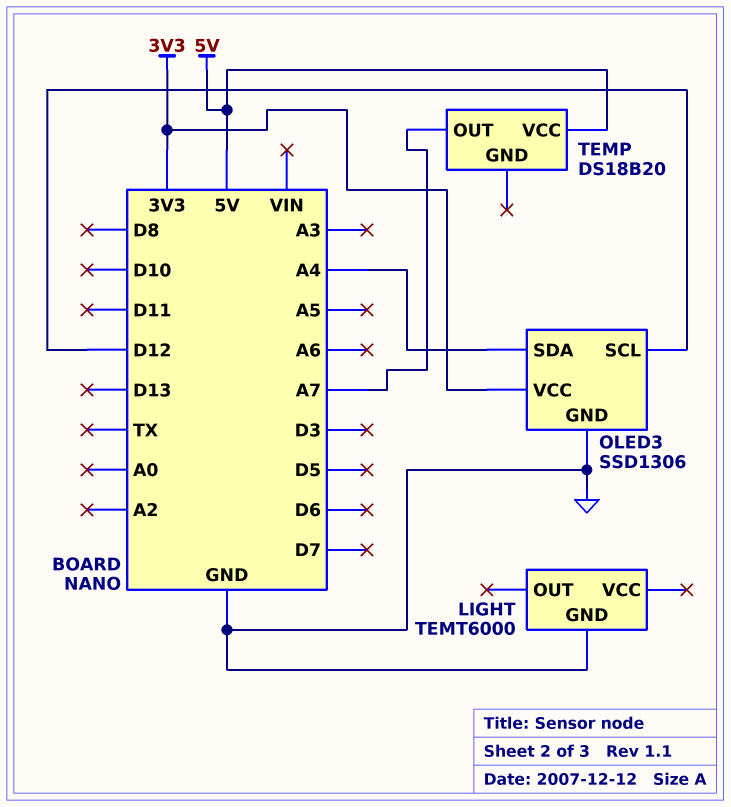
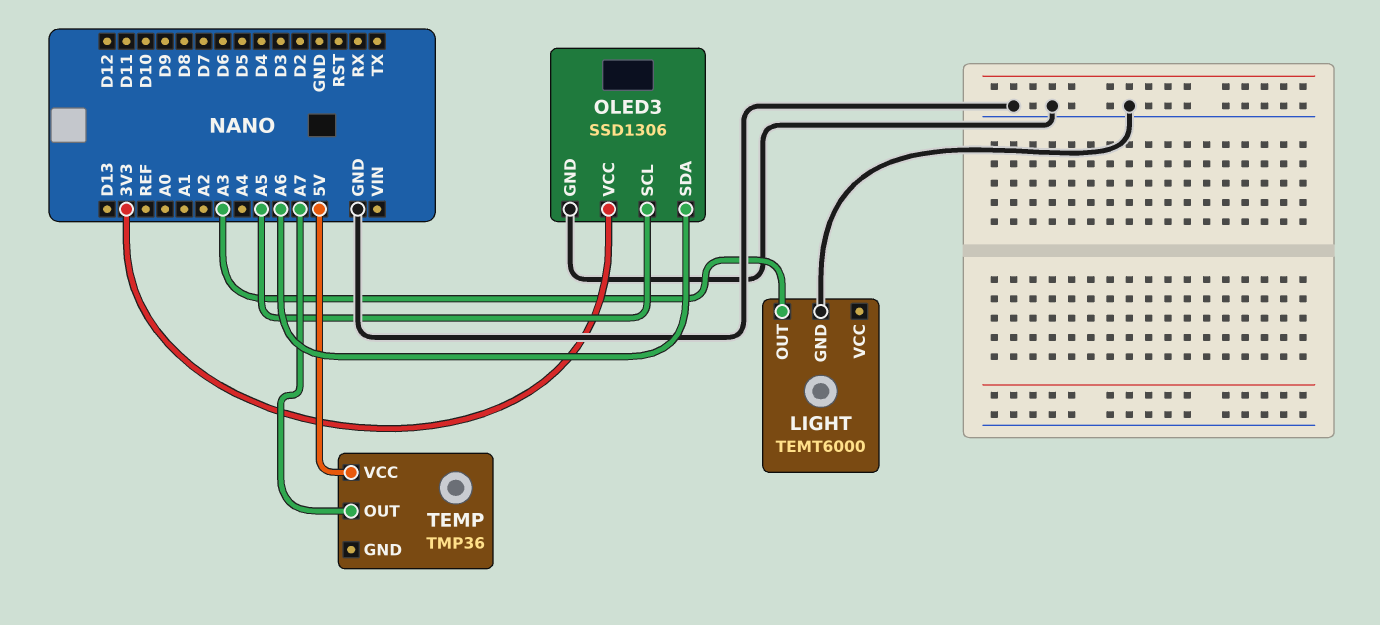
LIGHT pin OUT: none -> A3
OLED3 pin SCL: D12 -> A5
OLED3 pin SDA: A4 -> A6
TEMP: DS18B20 -> TMP36

